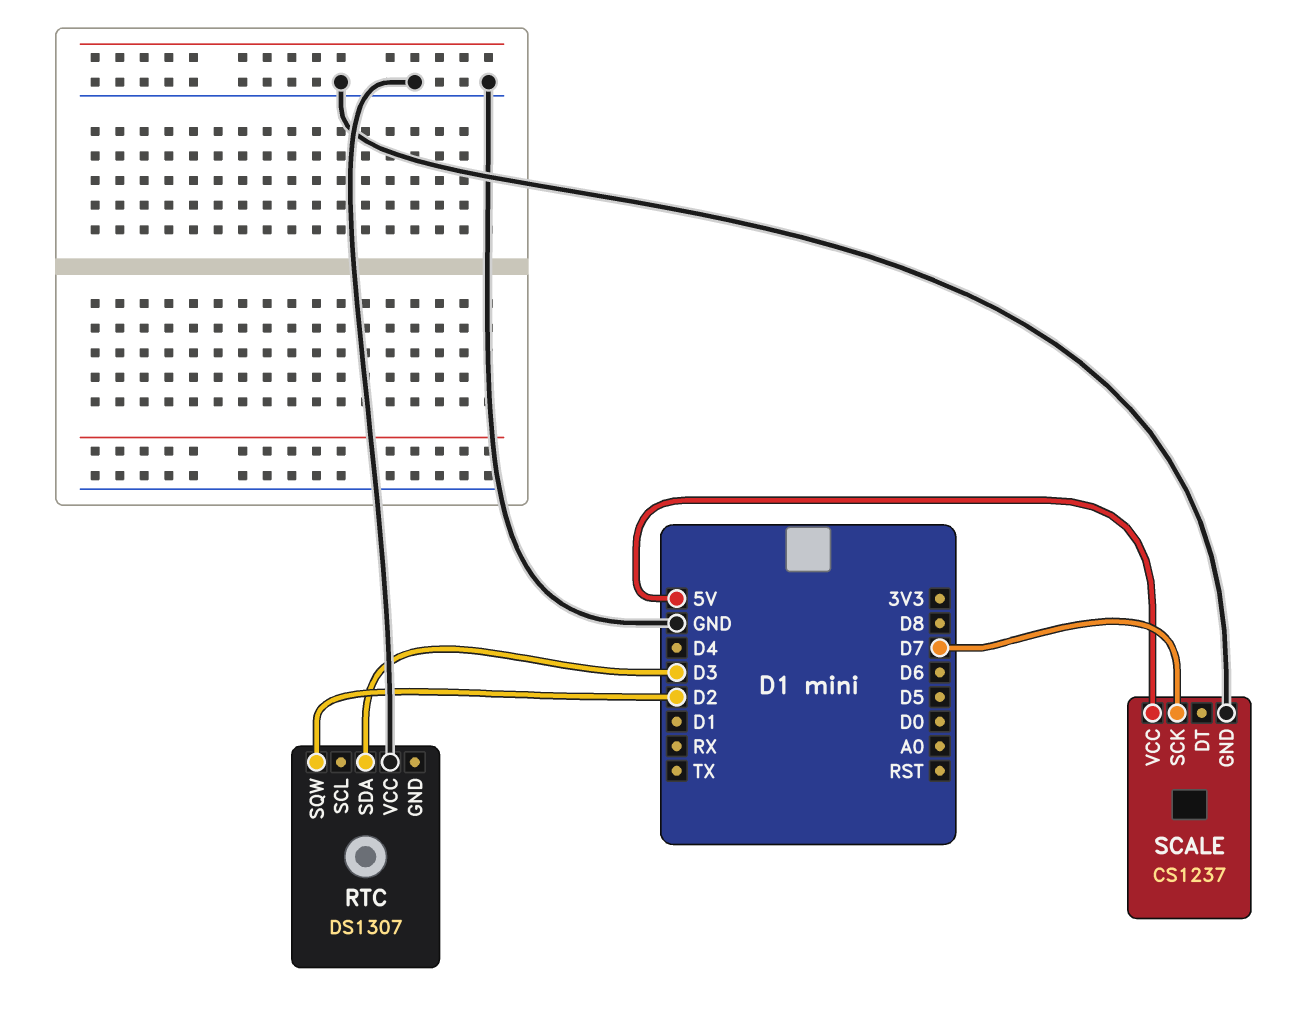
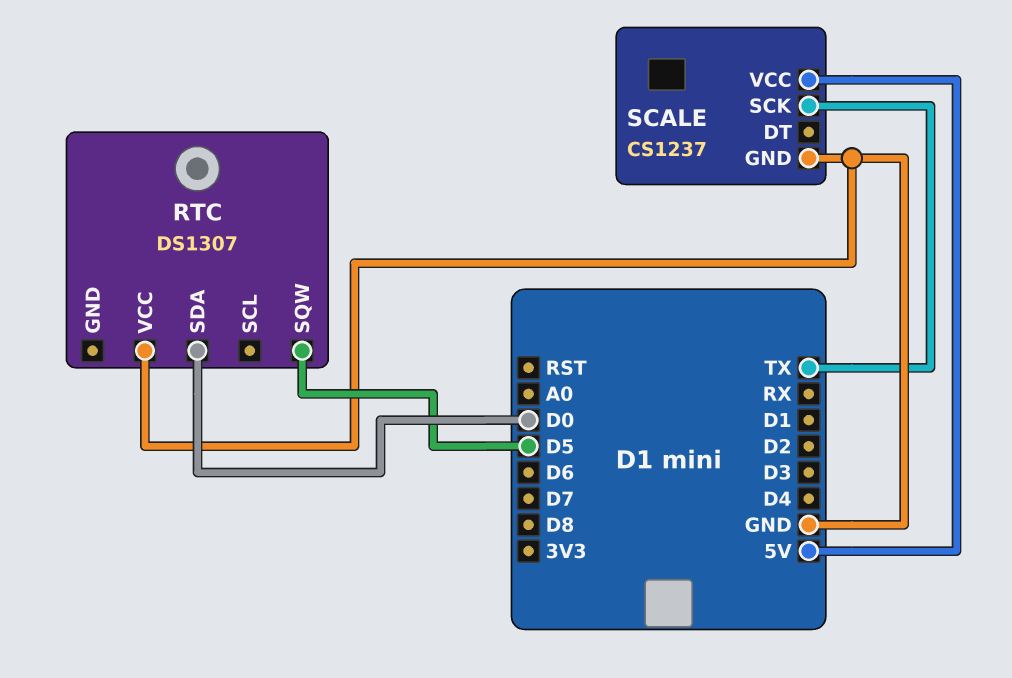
RTC pin SDA: D3 -> D0
RTC pin SQW: D2 -> D5
SCALE pin SCK: D7 -> TX

